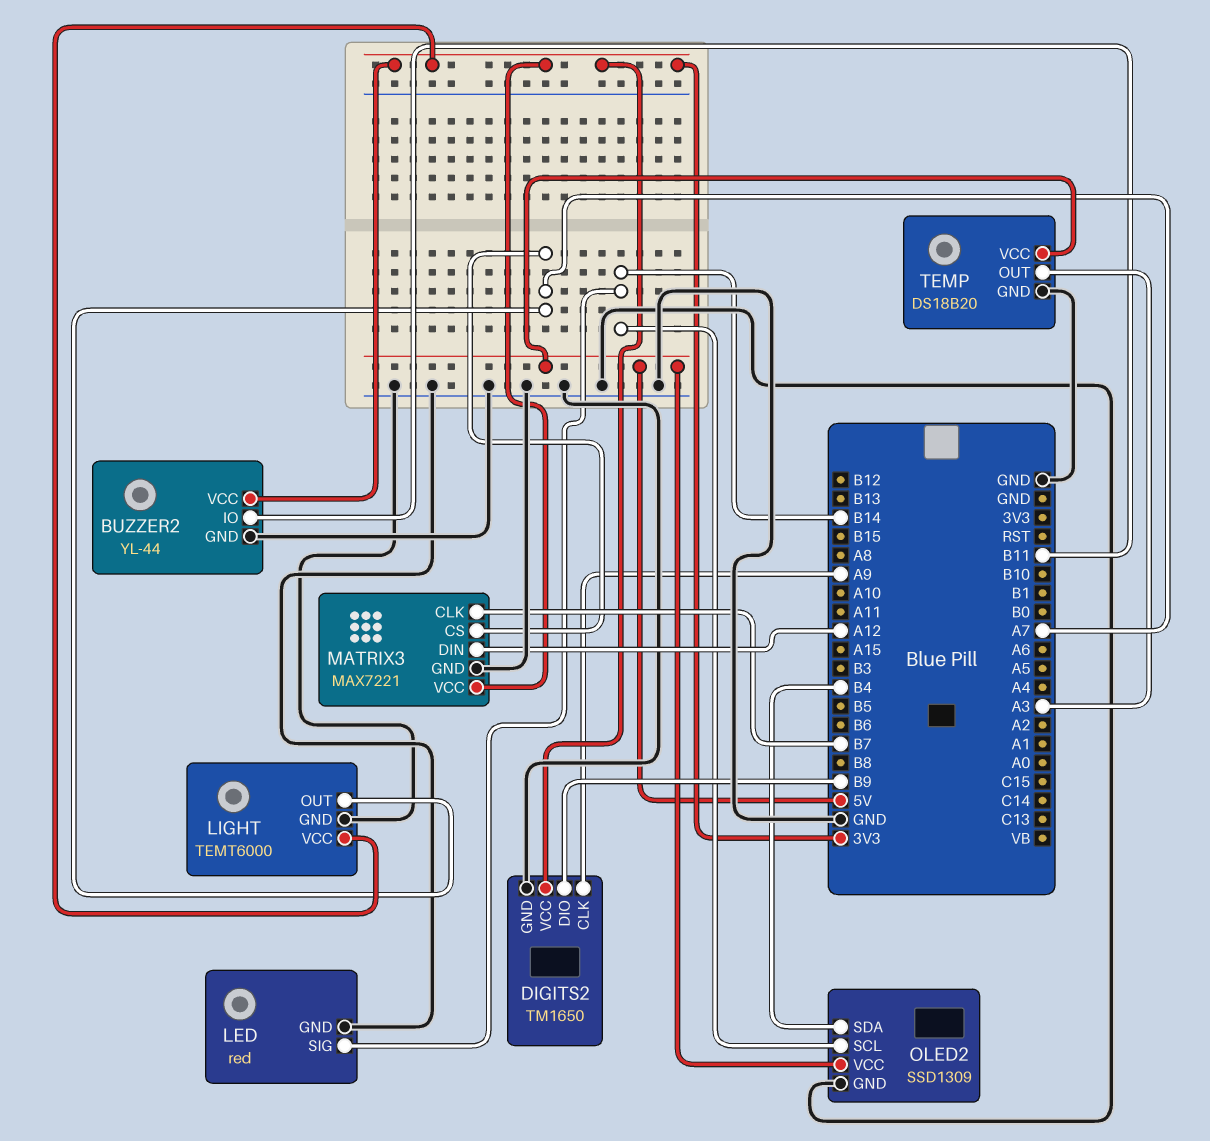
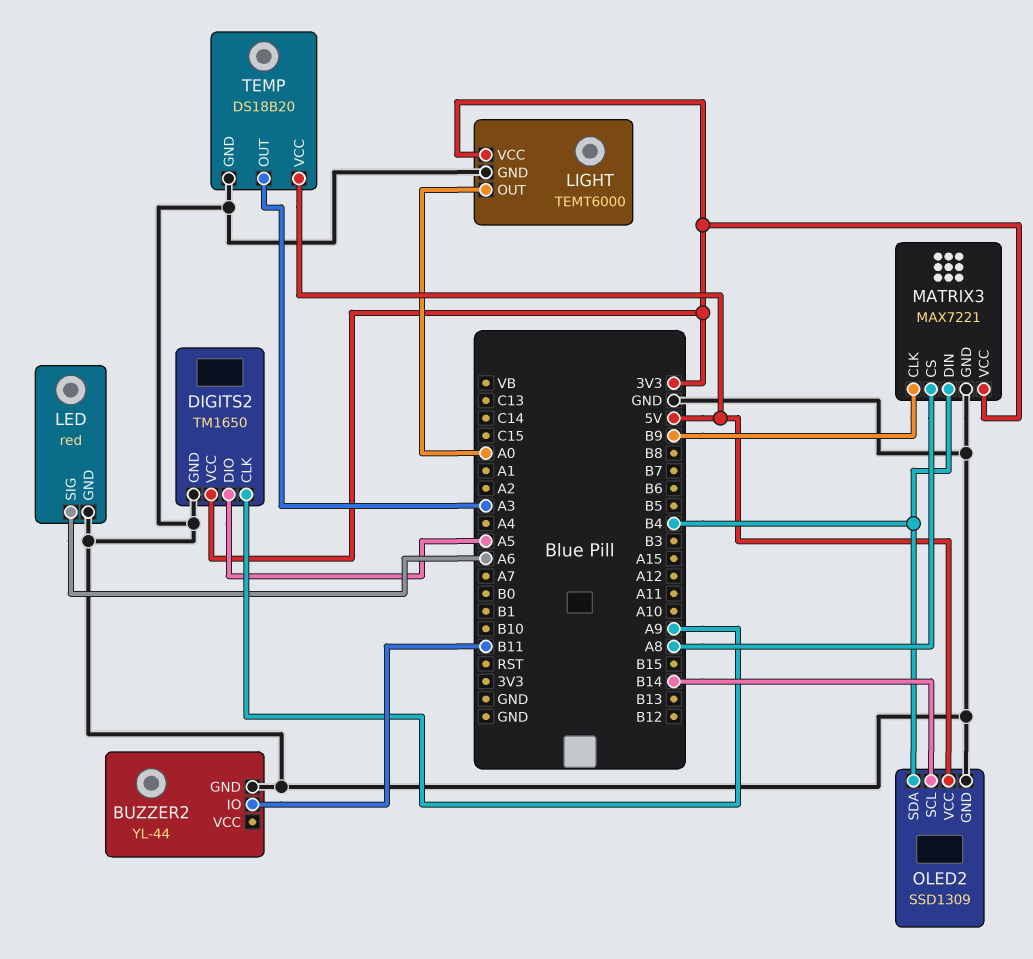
BUZZER2 pin VCC: 3V3 -> none
DIGITS2 pin DIO: B9 -> A5
LED pin SIG: B14 -> A6
LIGHT pin OUT: A7 -> A0
MATRIX3 pin CLK: B7 -> B9
MATRIX3 pin CS: A7 -> A8
MATRIX3 pin DIN: A12 -> B4

